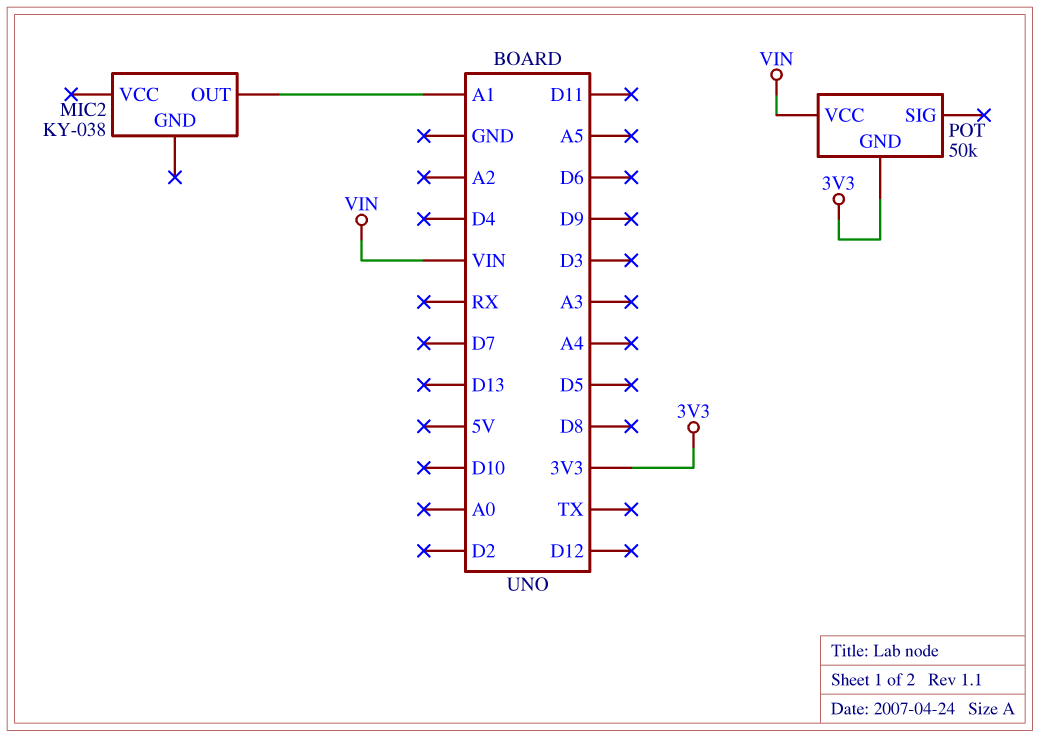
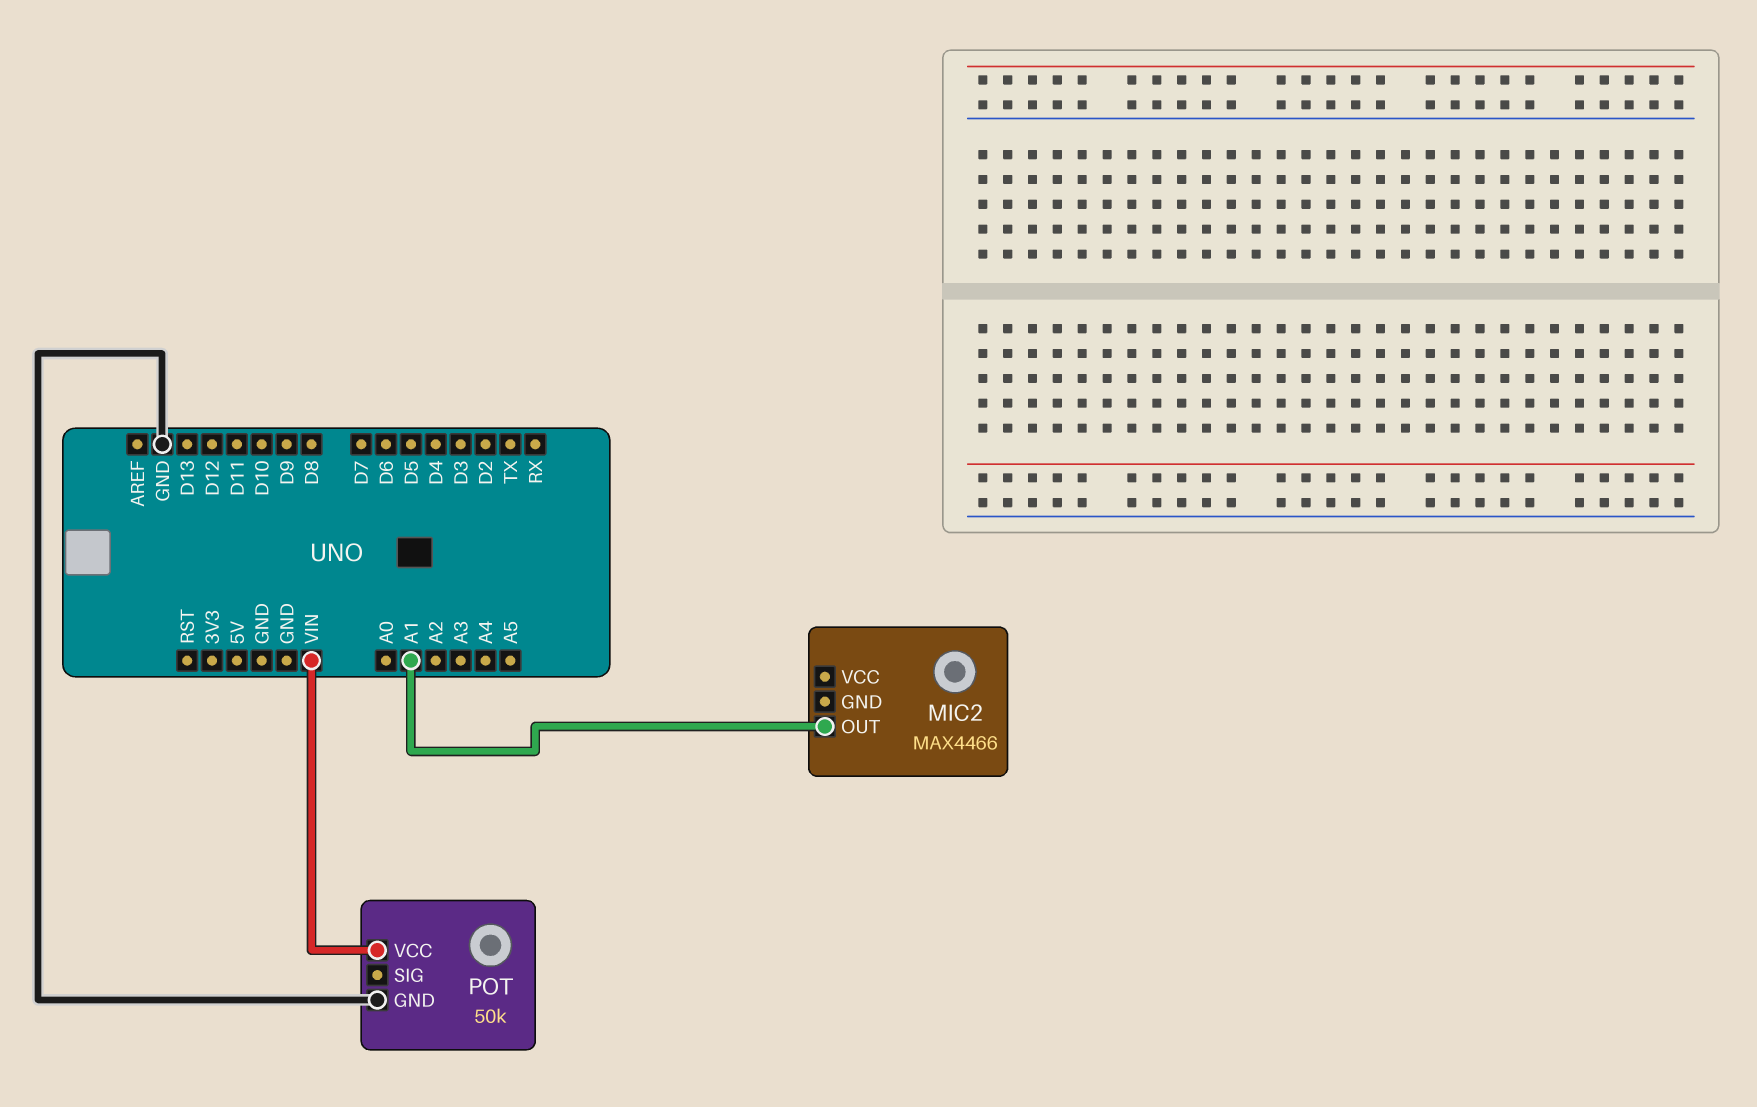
MIC2: KY-038 -> MAX4466
POT pin GND: 3V3 -> GND

